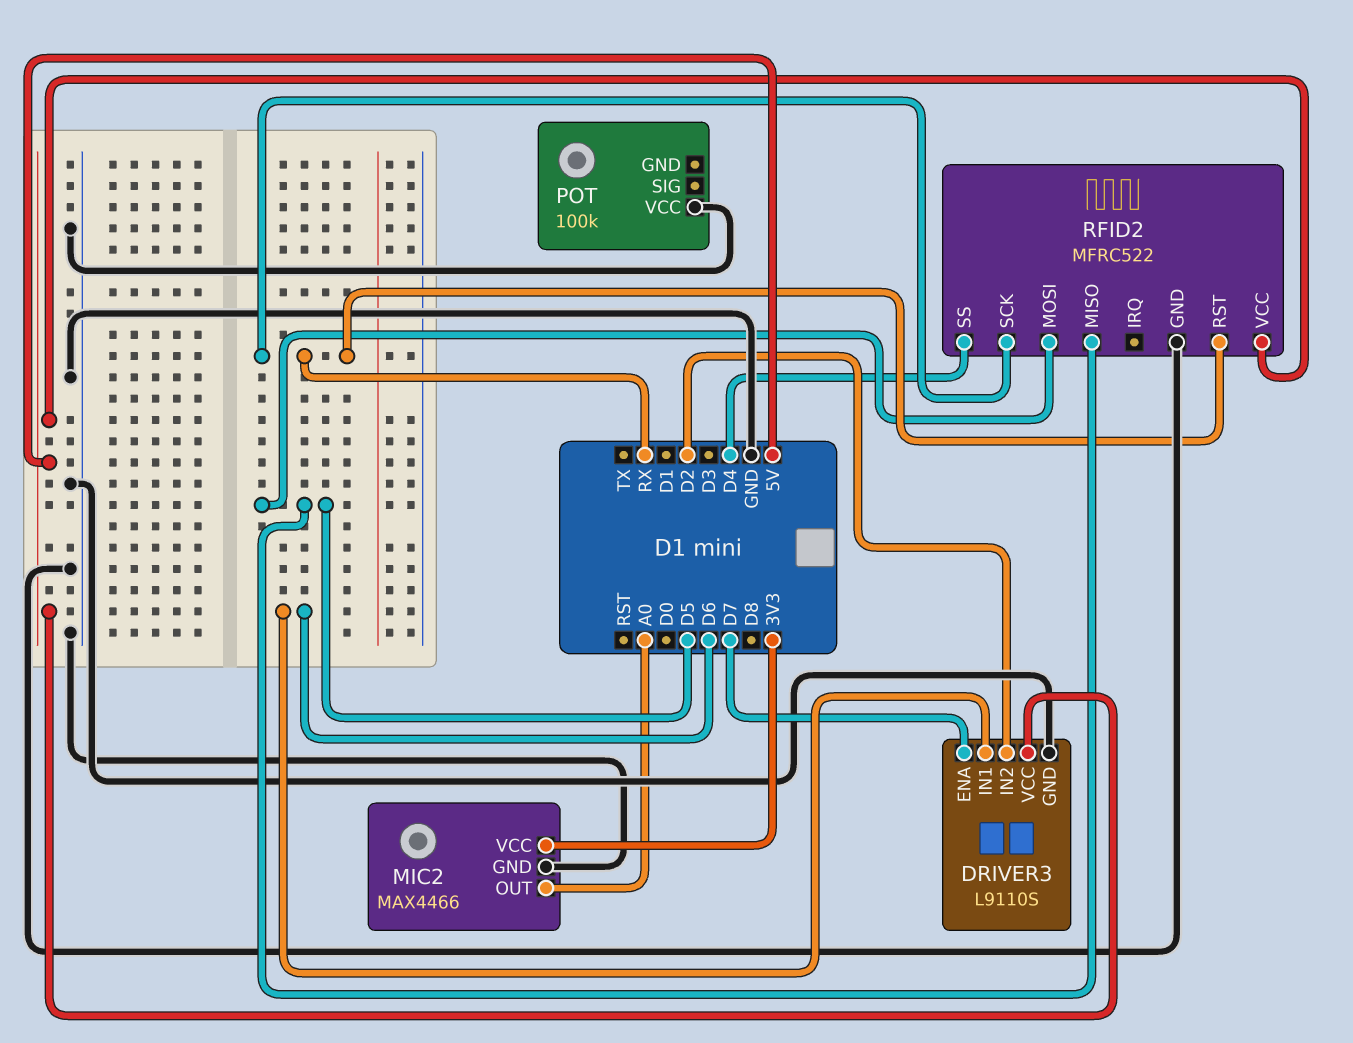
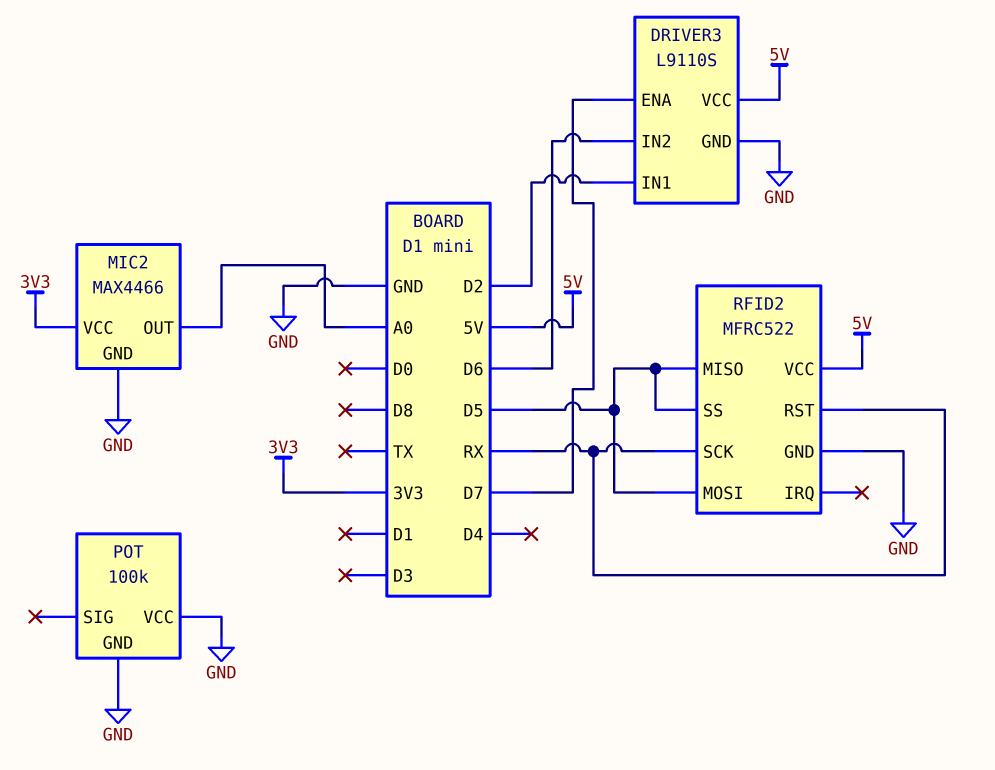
DRIVER3 pin IN1: D6 -> D2
DRIVER3 pin IN2: D2 -> D6
POT pin GND: none -> GND
RFID2 pin SS: D4 -> D5

